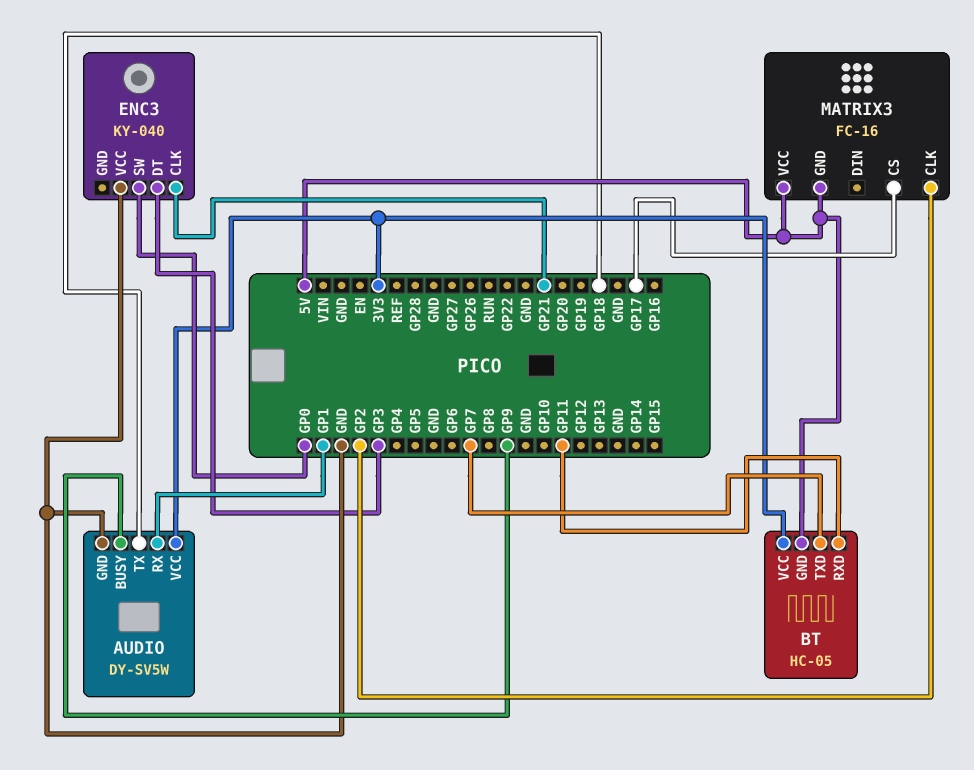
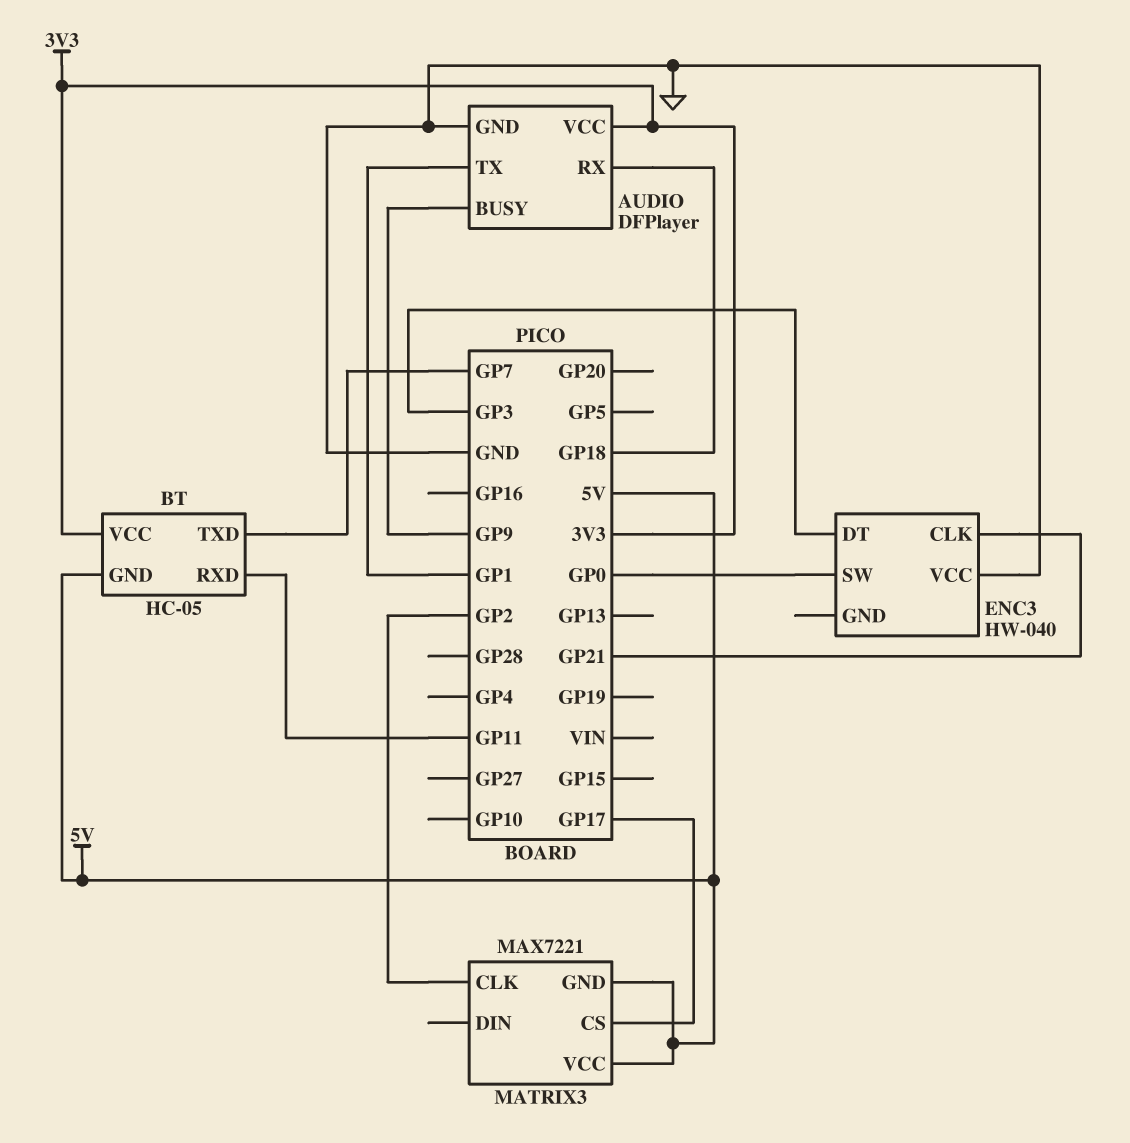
AUDIO: DY-SV5W -> DFPlayer
AUDIO pin RX: GP1 -> GP18
AUDIO pin TX: GP18 -> GP1
ENC3: KY-040 -> HW-040
MATRIX3: FC-16 -> MAX7221

